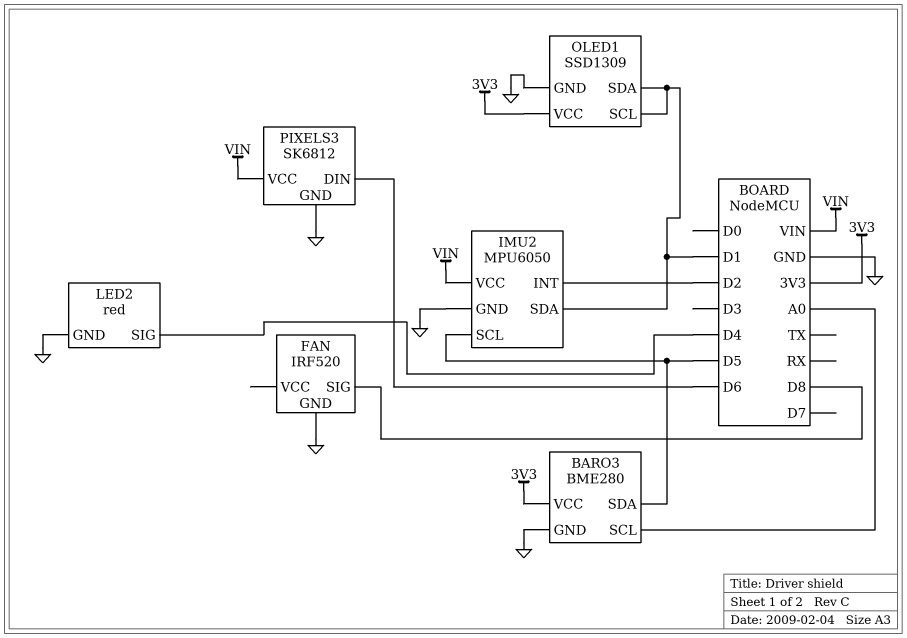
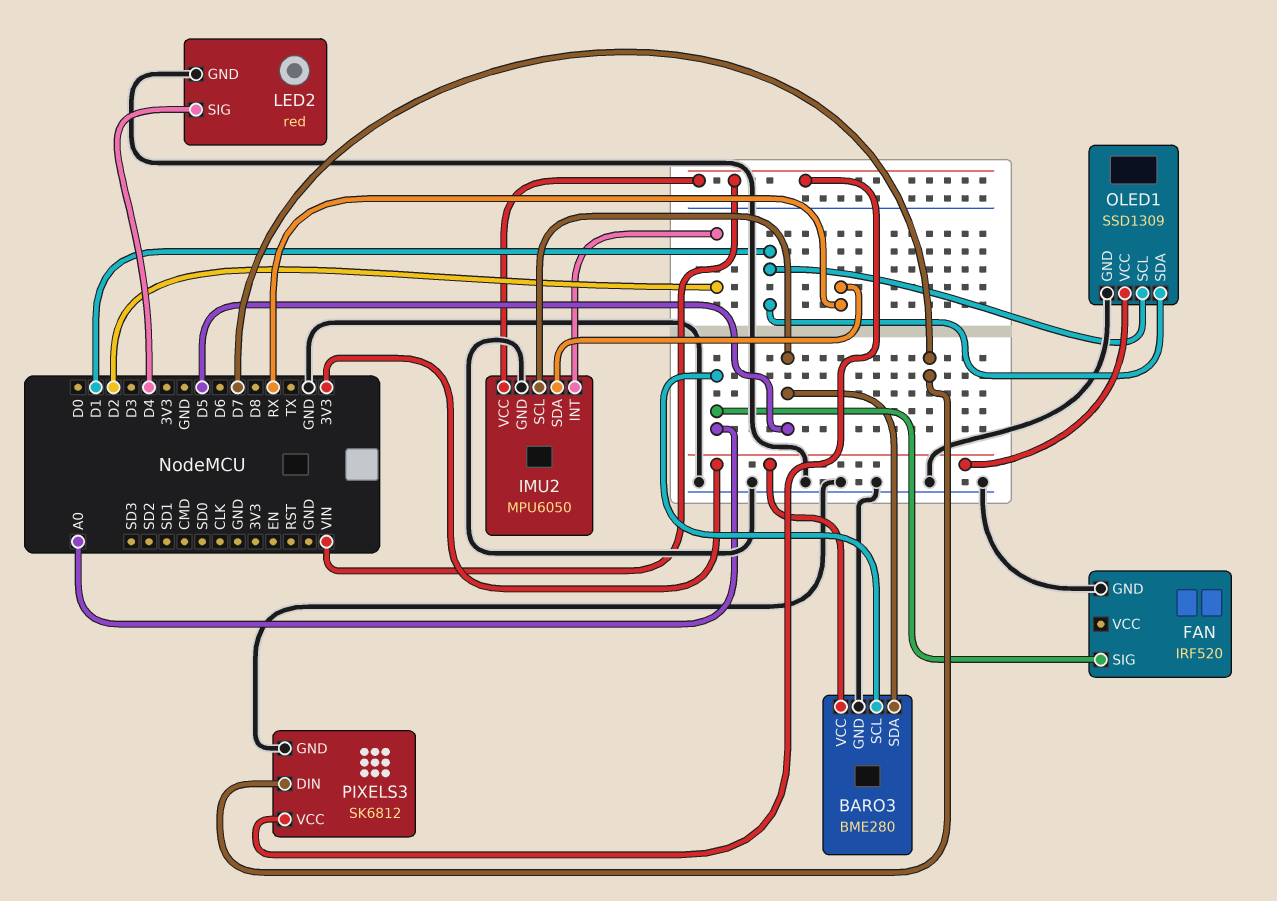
FAN pin SIG: D8 -> A0
IMU2 pin SDA: D1 -> RX
PIXELS3 pin DIN: D6 -> D7

